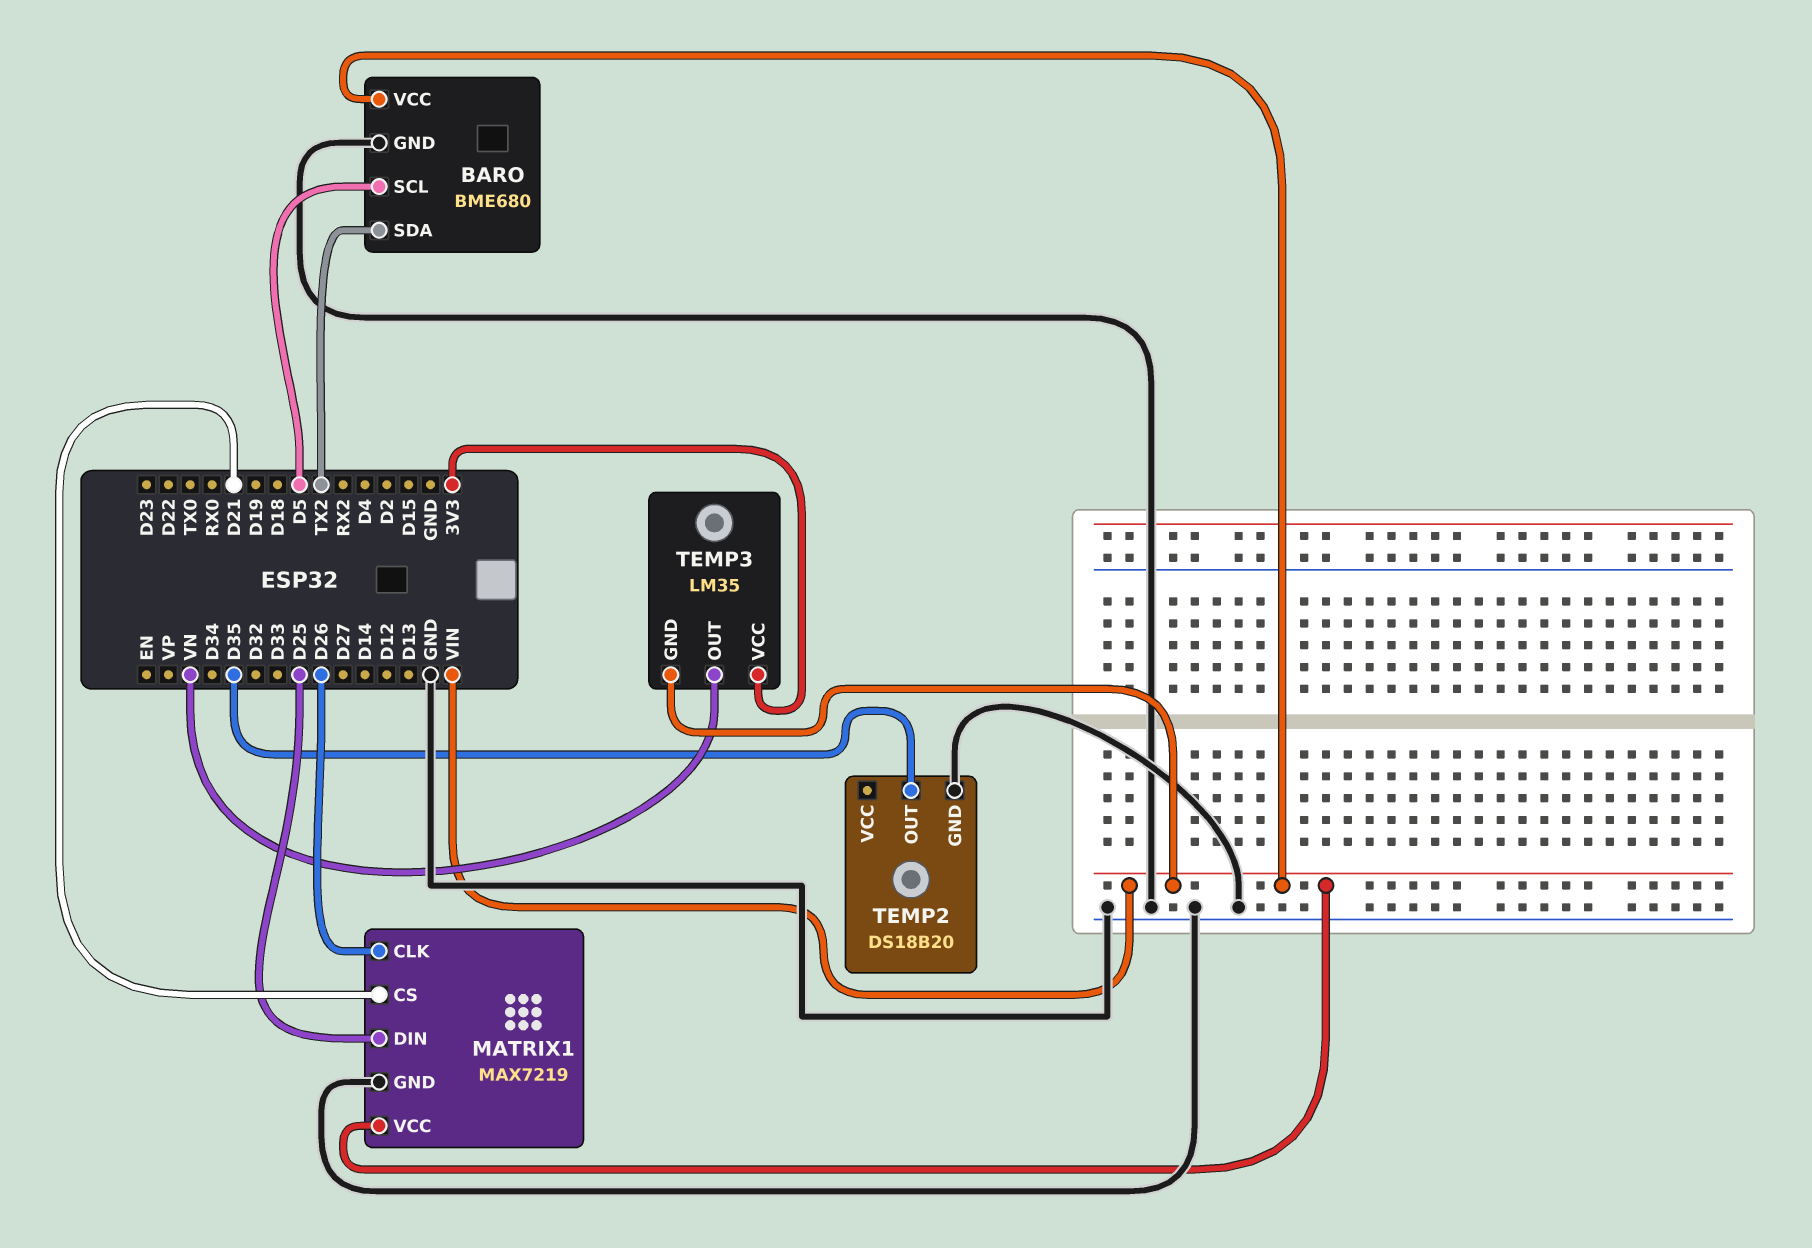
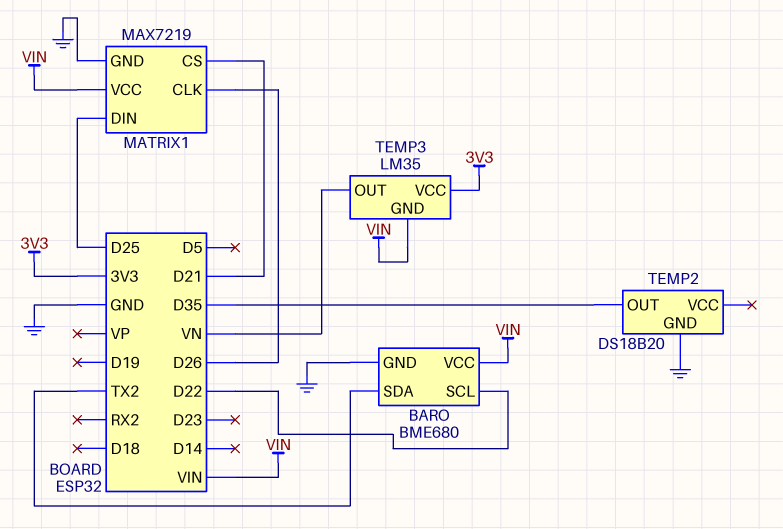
BARO pin SCL: D5 -> D22

